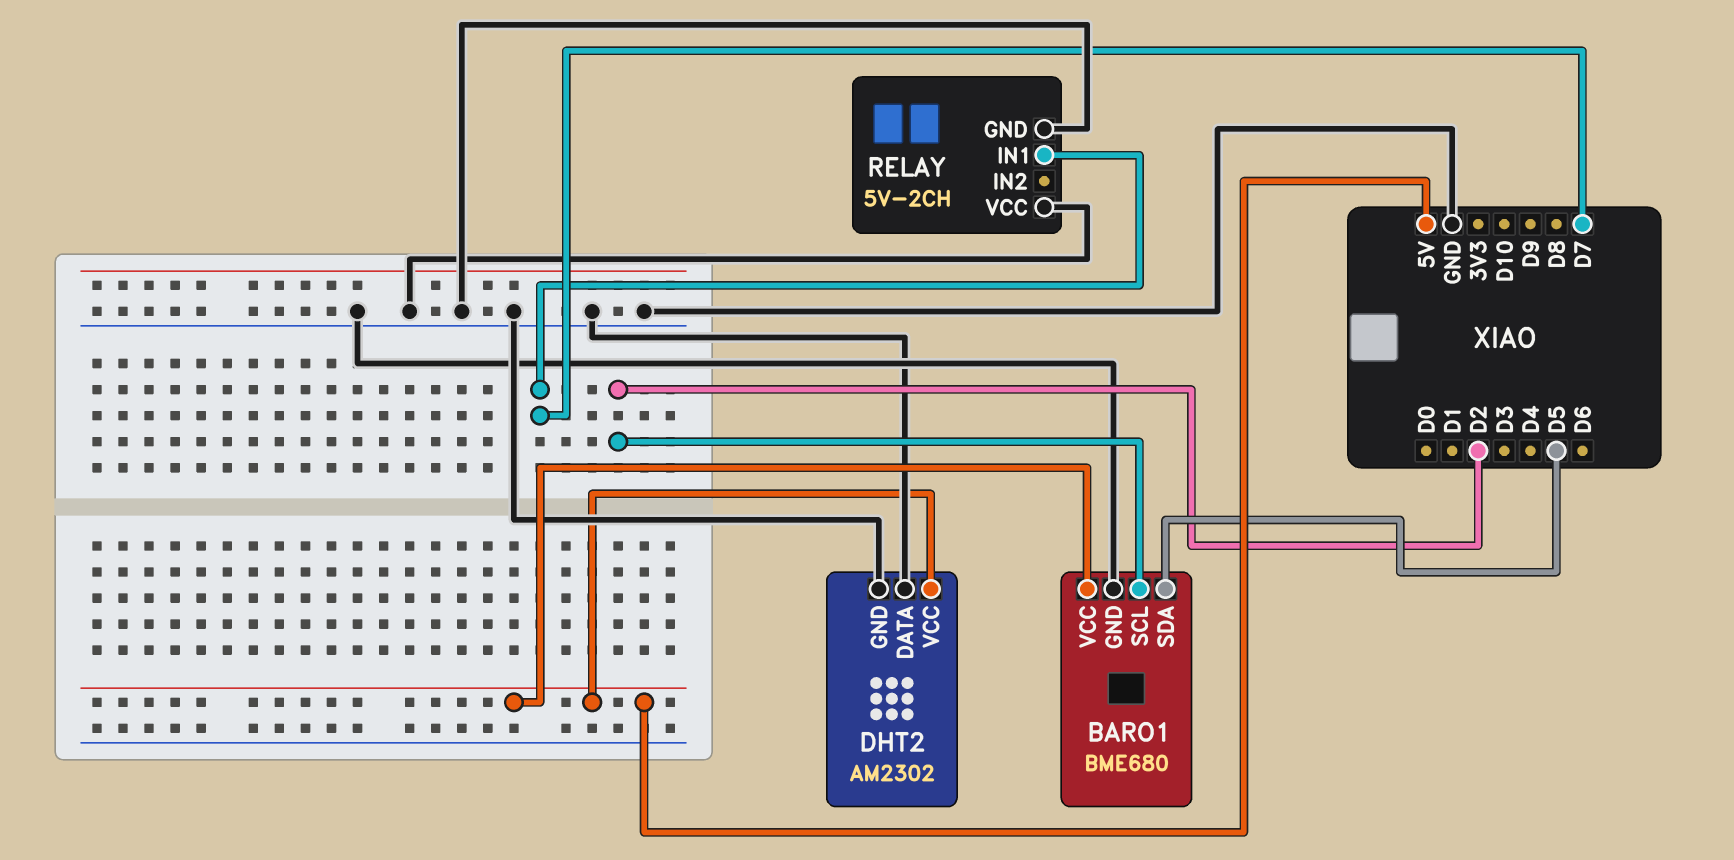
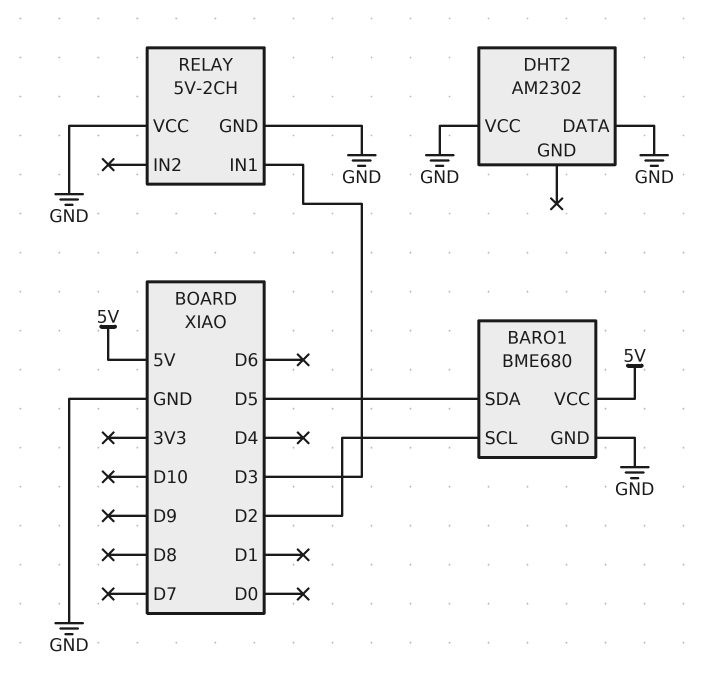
DHT2 pin GND: GND -> none
DHT2 pin VCC: 5V -> GND
RELAY pin IN1: D7 -> D3

